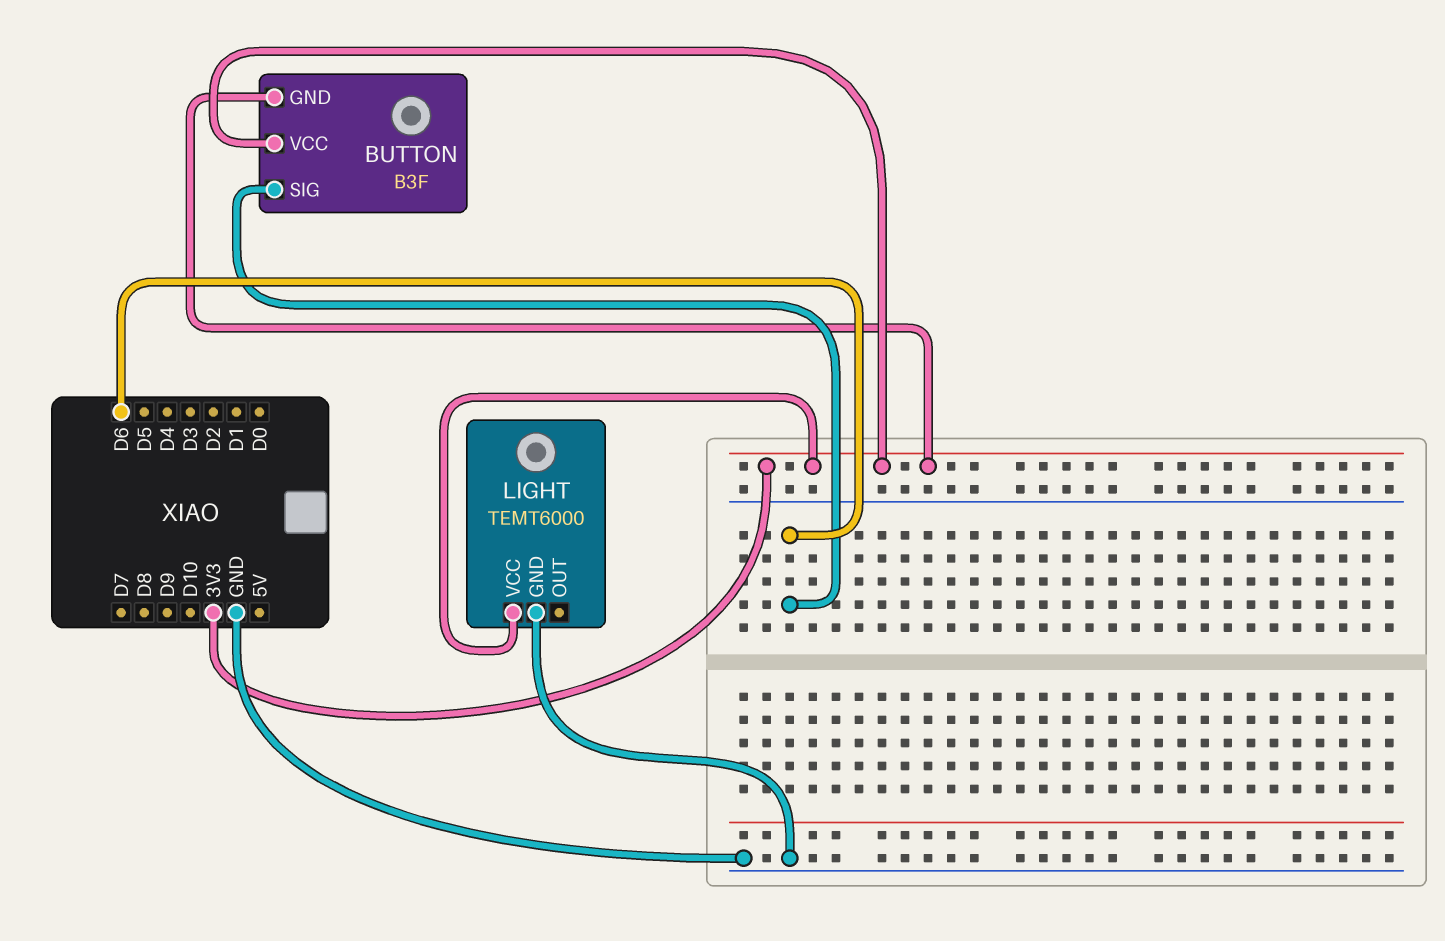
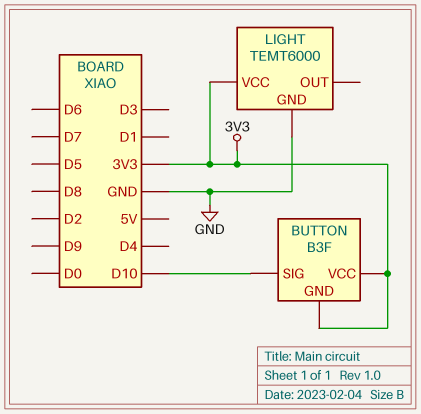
BUTTON pin SIG: D6 -> D10

